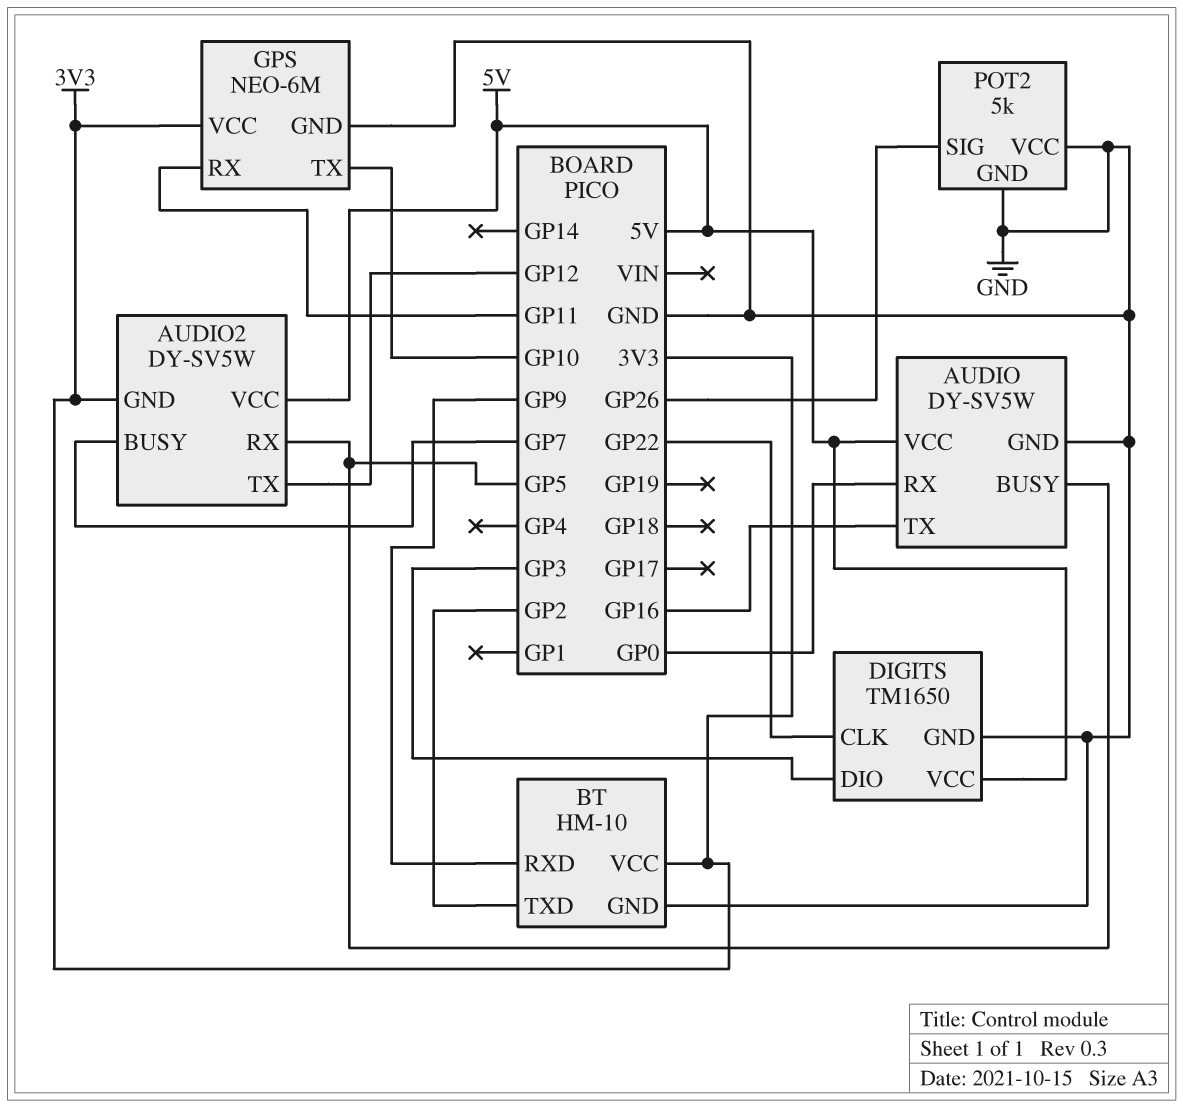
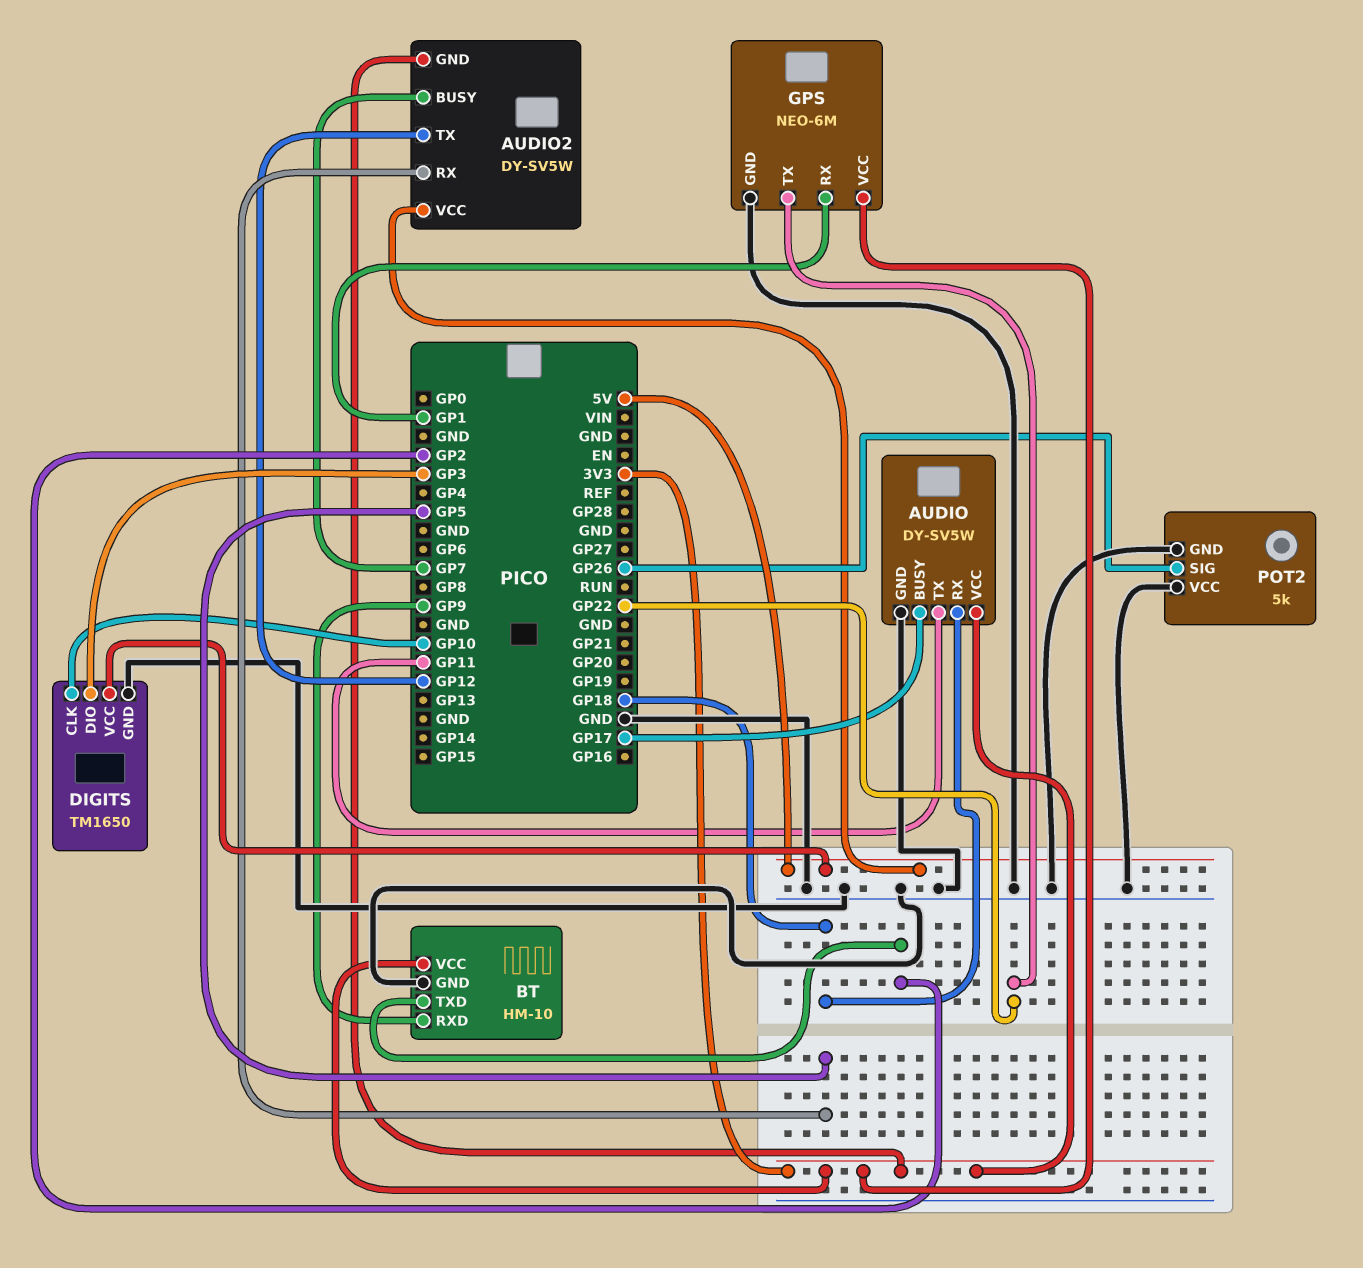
AUDIO pin BUSY: GP5 -> GP17
AUDIO pin RX: GP0 -> GP18
AUDIO pin TX: GP16 -> GP11
AUDIO pin VCC: 5V -> 3V3
DIGITS pin CLK: GP22 -> GP10
GPS pin RX: GP11 -> GP1
GPS pin TX: GP10 -> GP22

